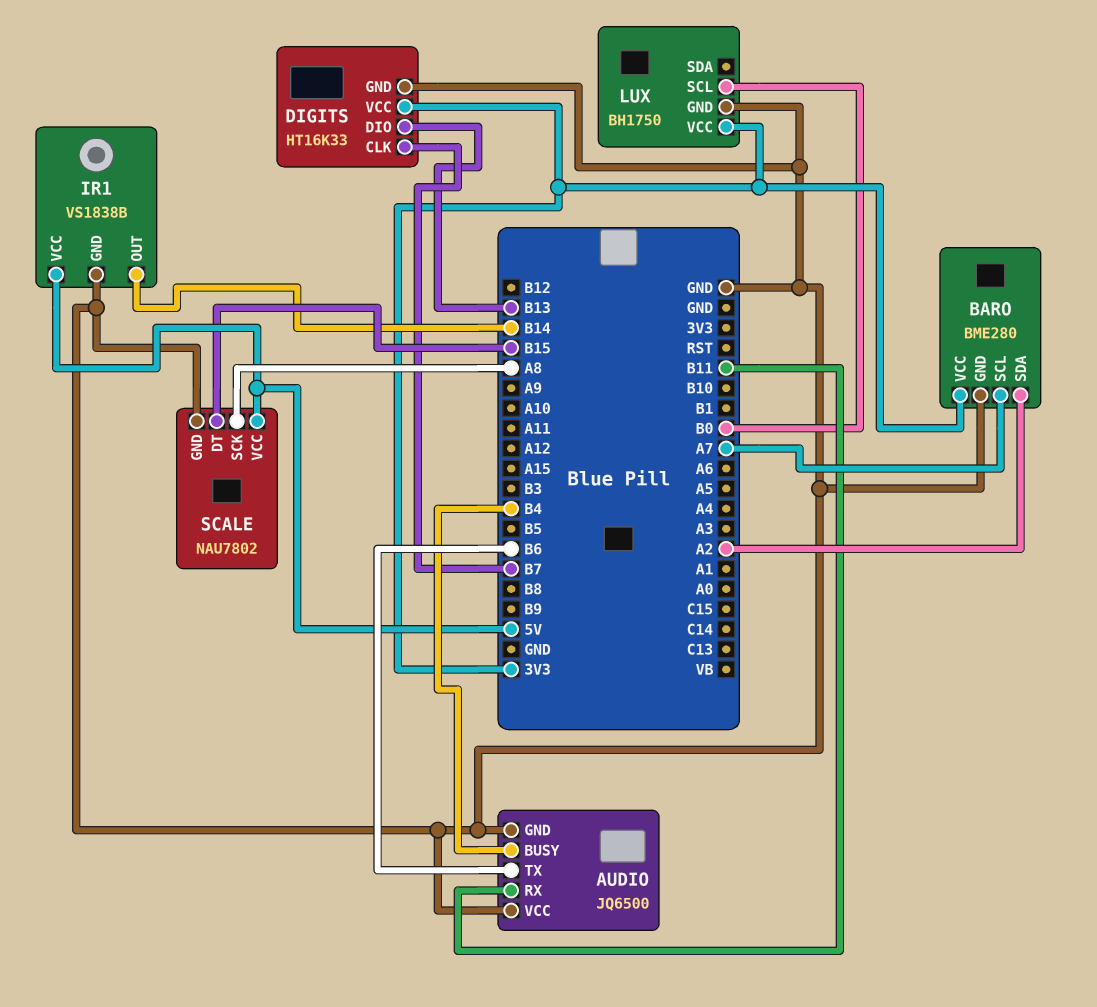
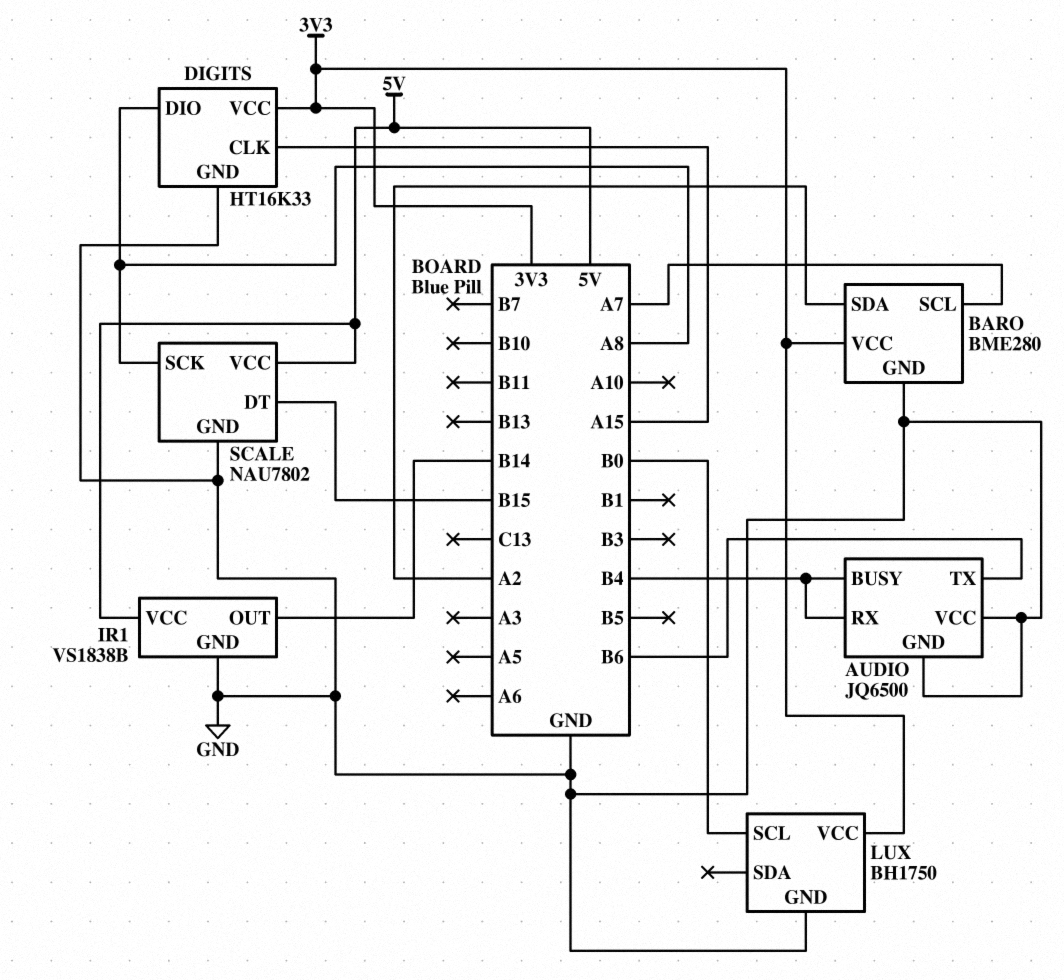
AUDIO pin RX: B11 -> B4
DIGITS pin CLK: B7 -> A15
DIGITS pin DIO: B13 -> A8

